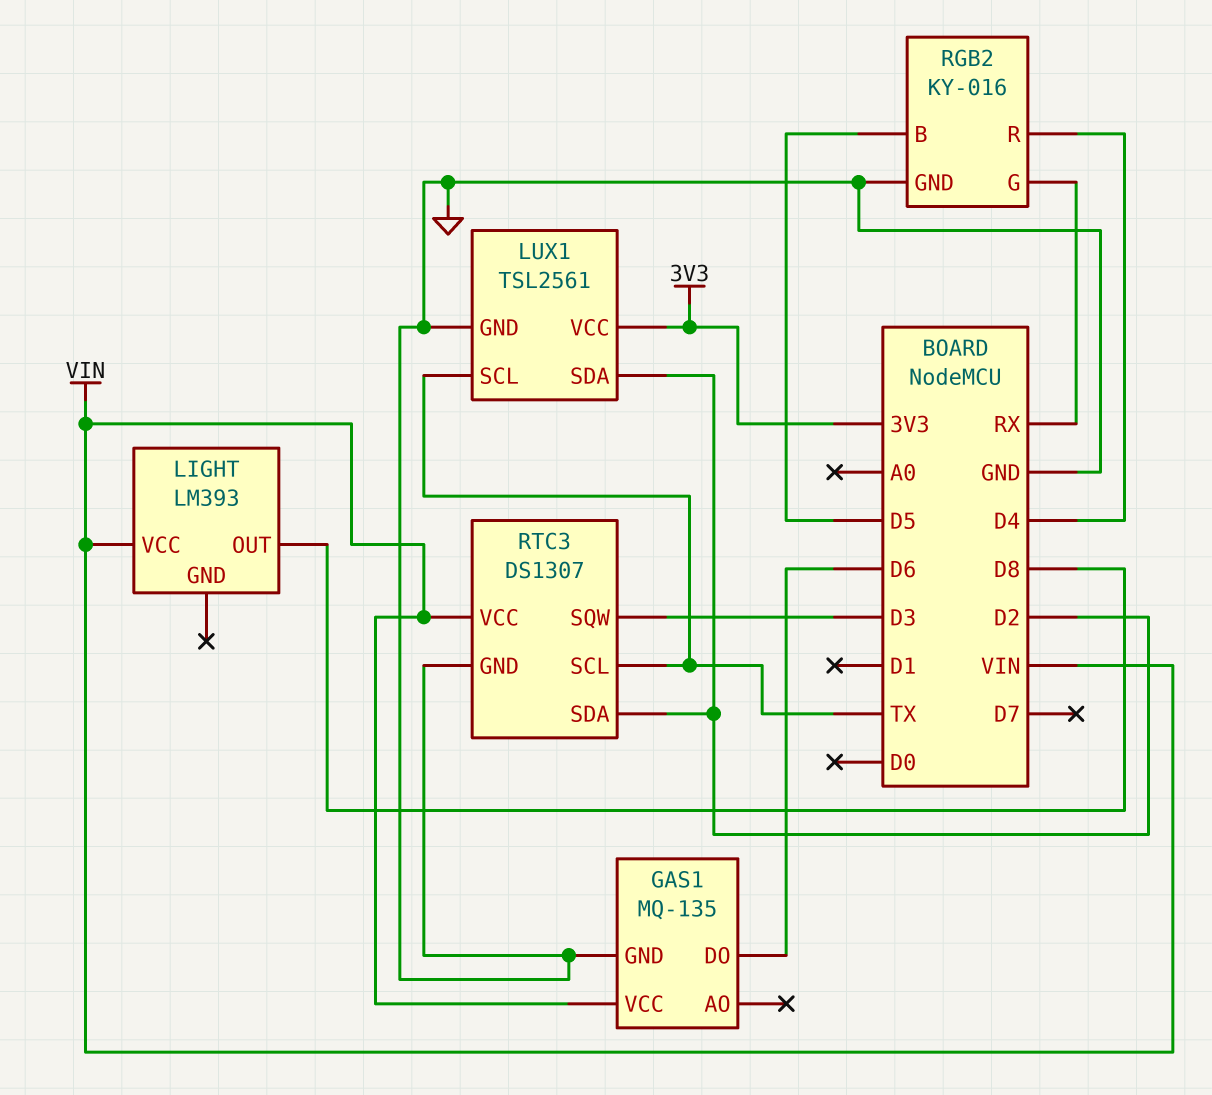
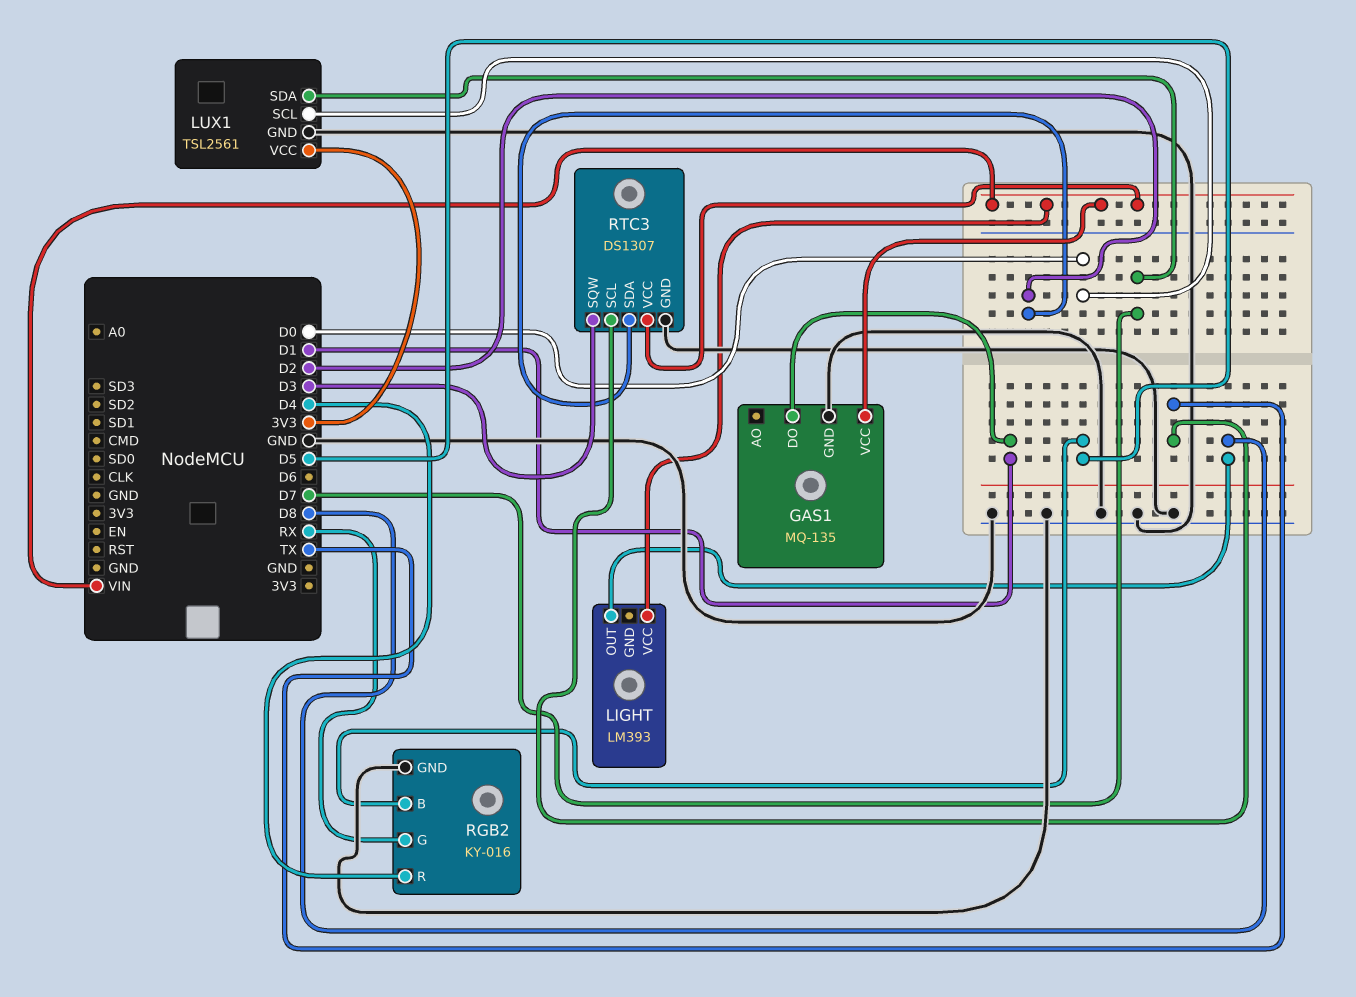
GAS1 pin DO: D6 -> D1
LUX1 pin SCL: TX -> D0
LUX1 pin SDA: D2 -> D7

